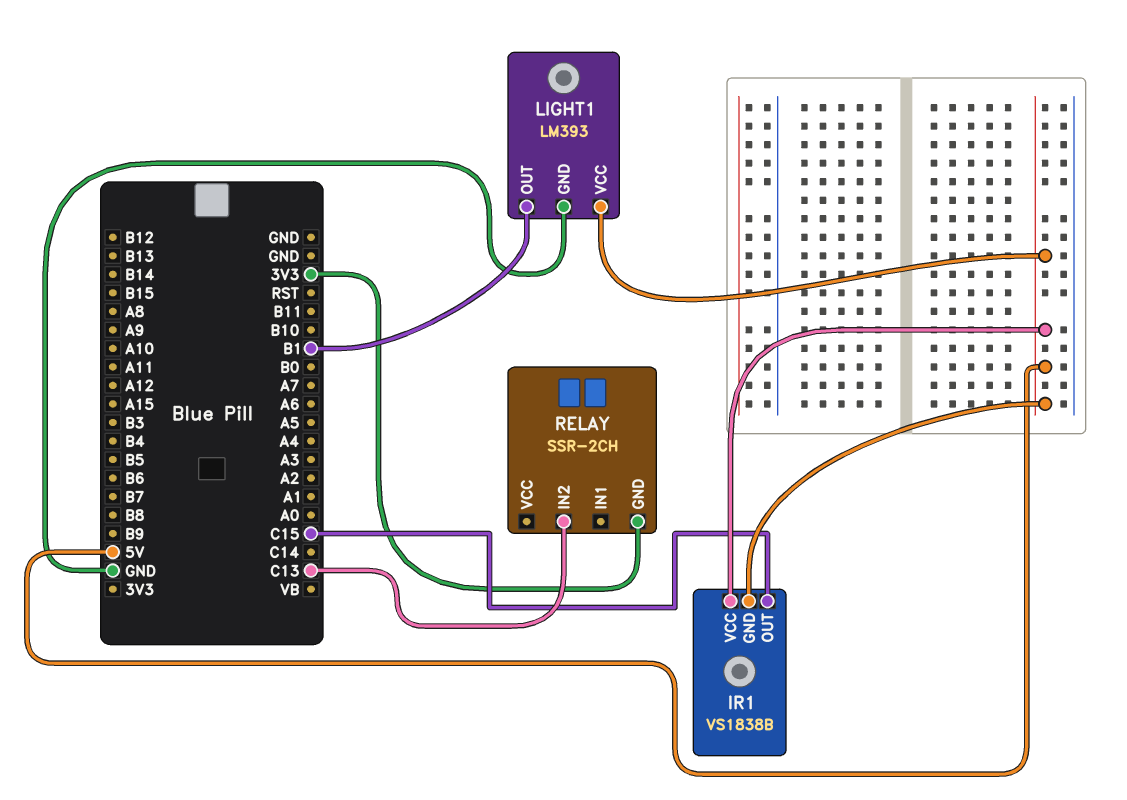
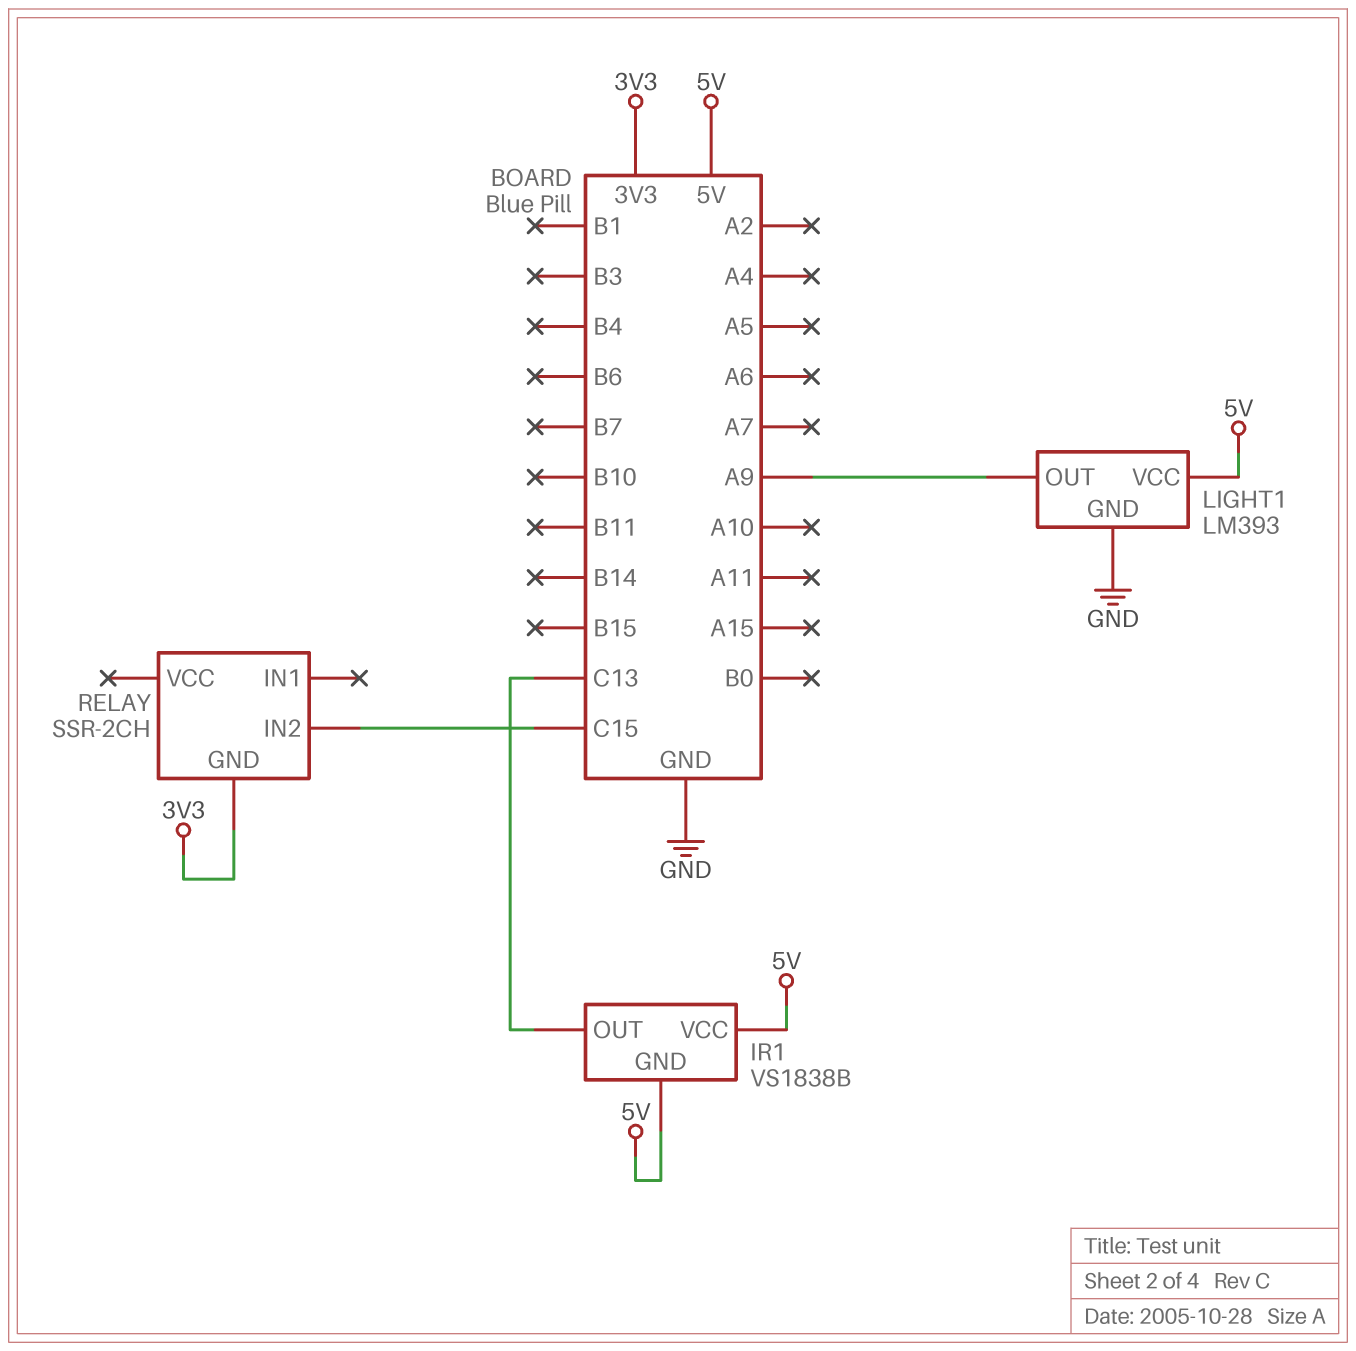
IR1 pin OUT: C15 -> C13
LIGHT1 pin OUT: B1 -> A9
RELAY pin IN2: C13 -> C15

